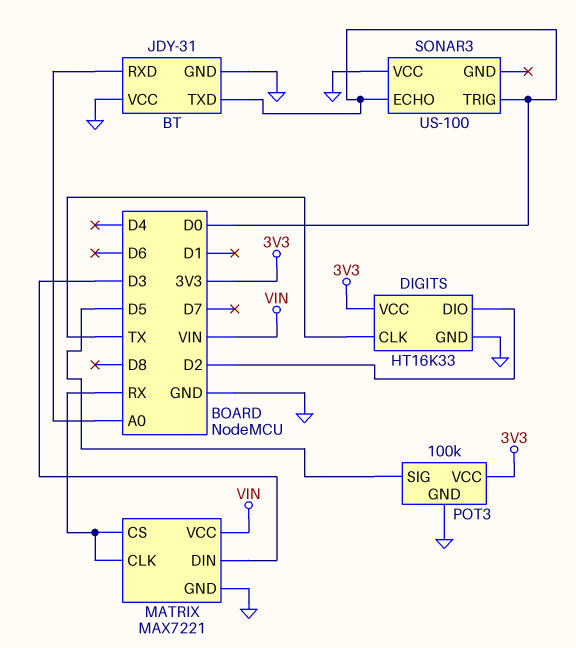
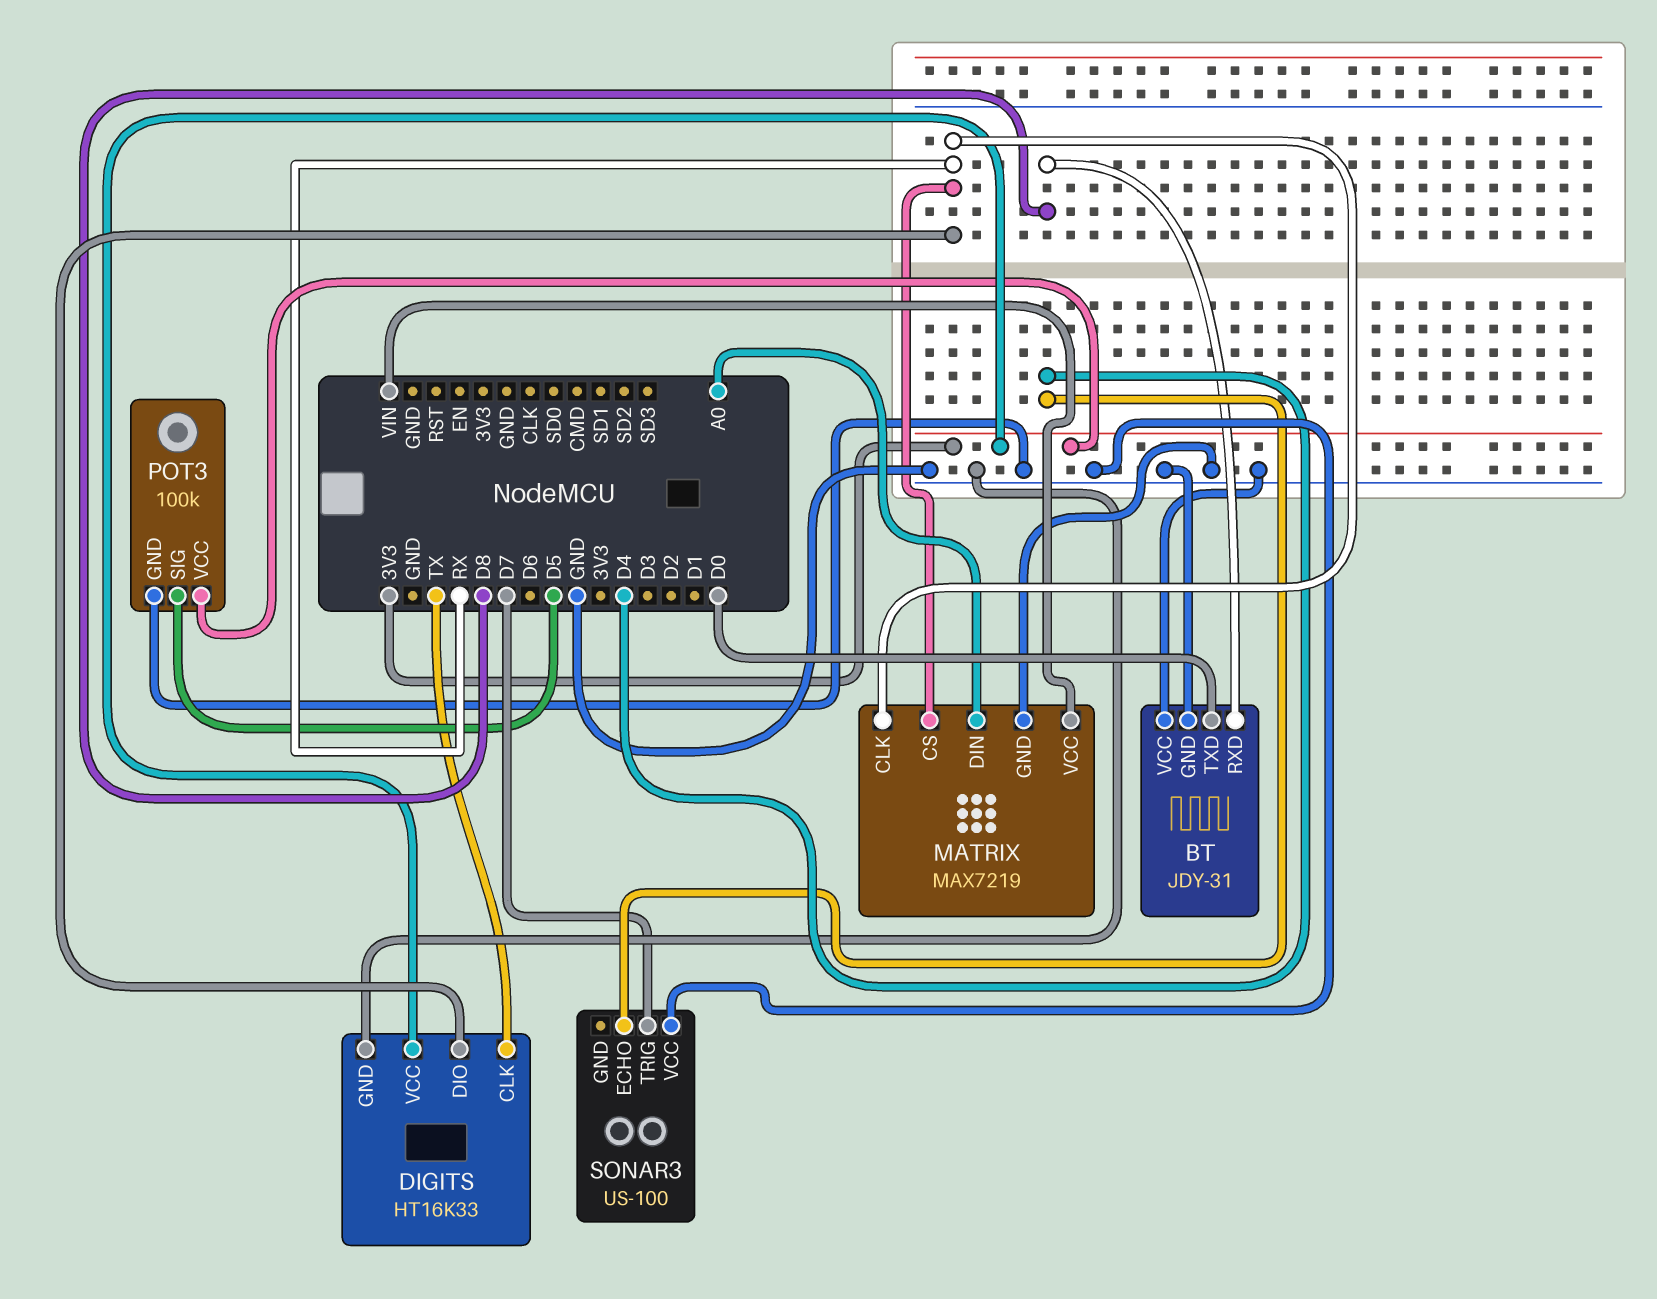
BT pin RXD: A0 -> D8
DIGITS pin DIO: D2 -> RX
MATRIX: MAX7221 -> MAX7219
MATRIX pin DIN: D3 -> A0
SONAR3 pin ECHO: D0 -> D4
SONAR3 pin TRIG: D0 -> D7

